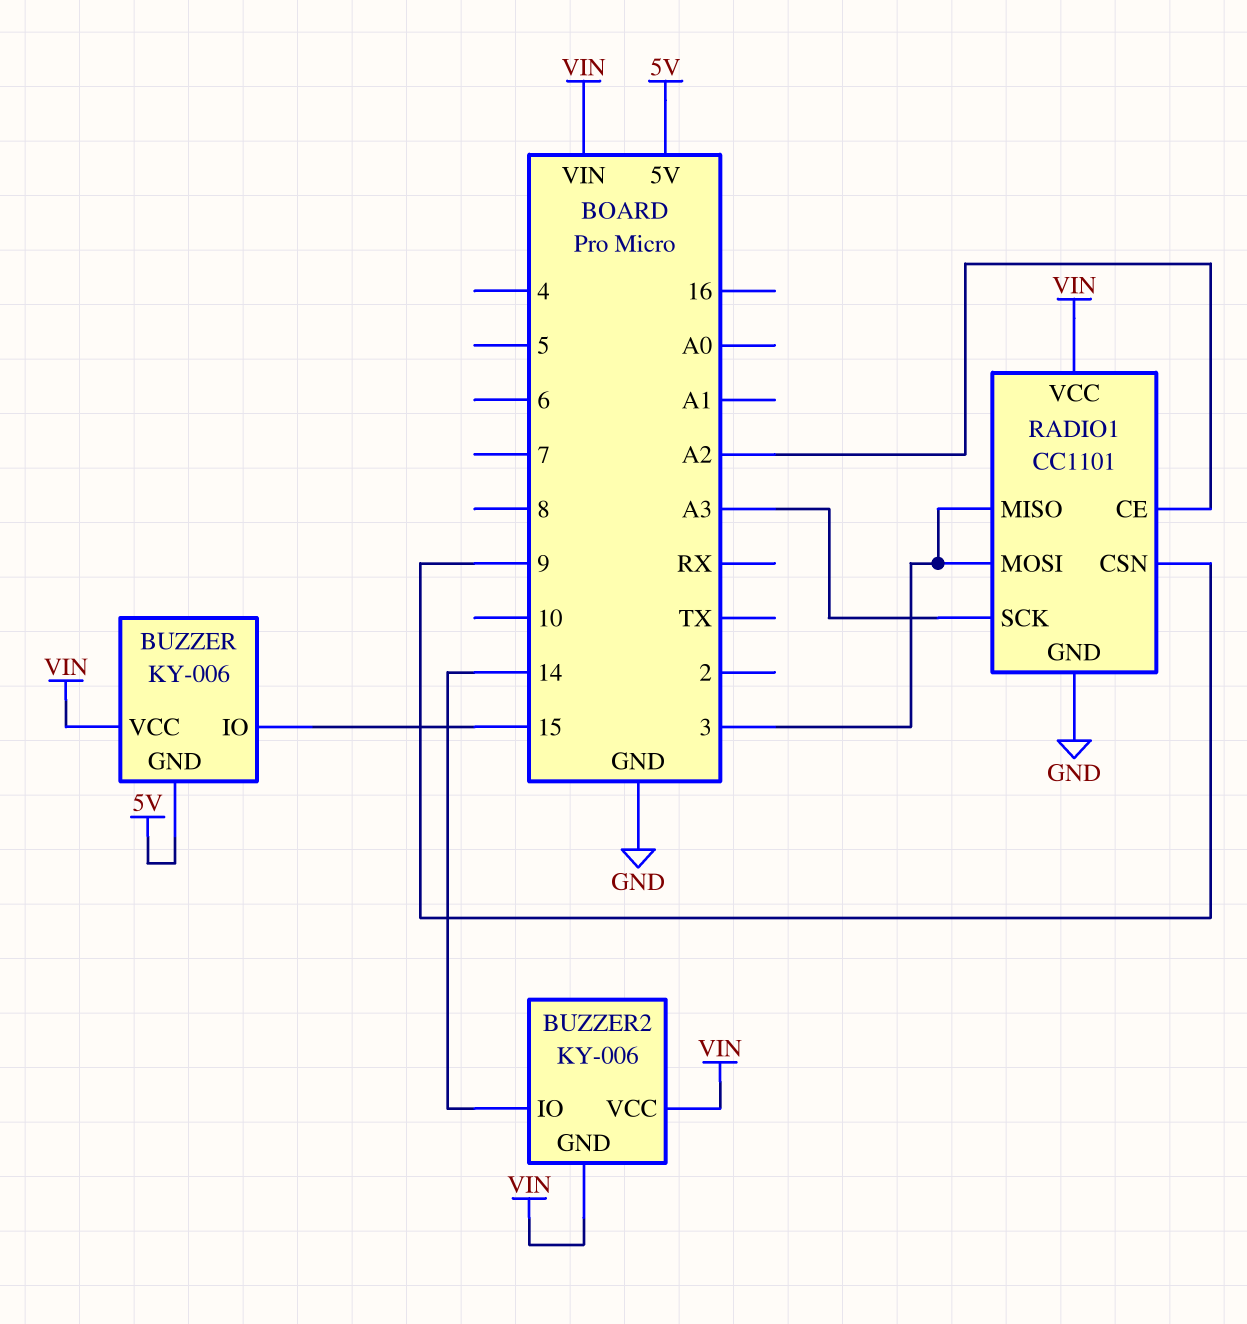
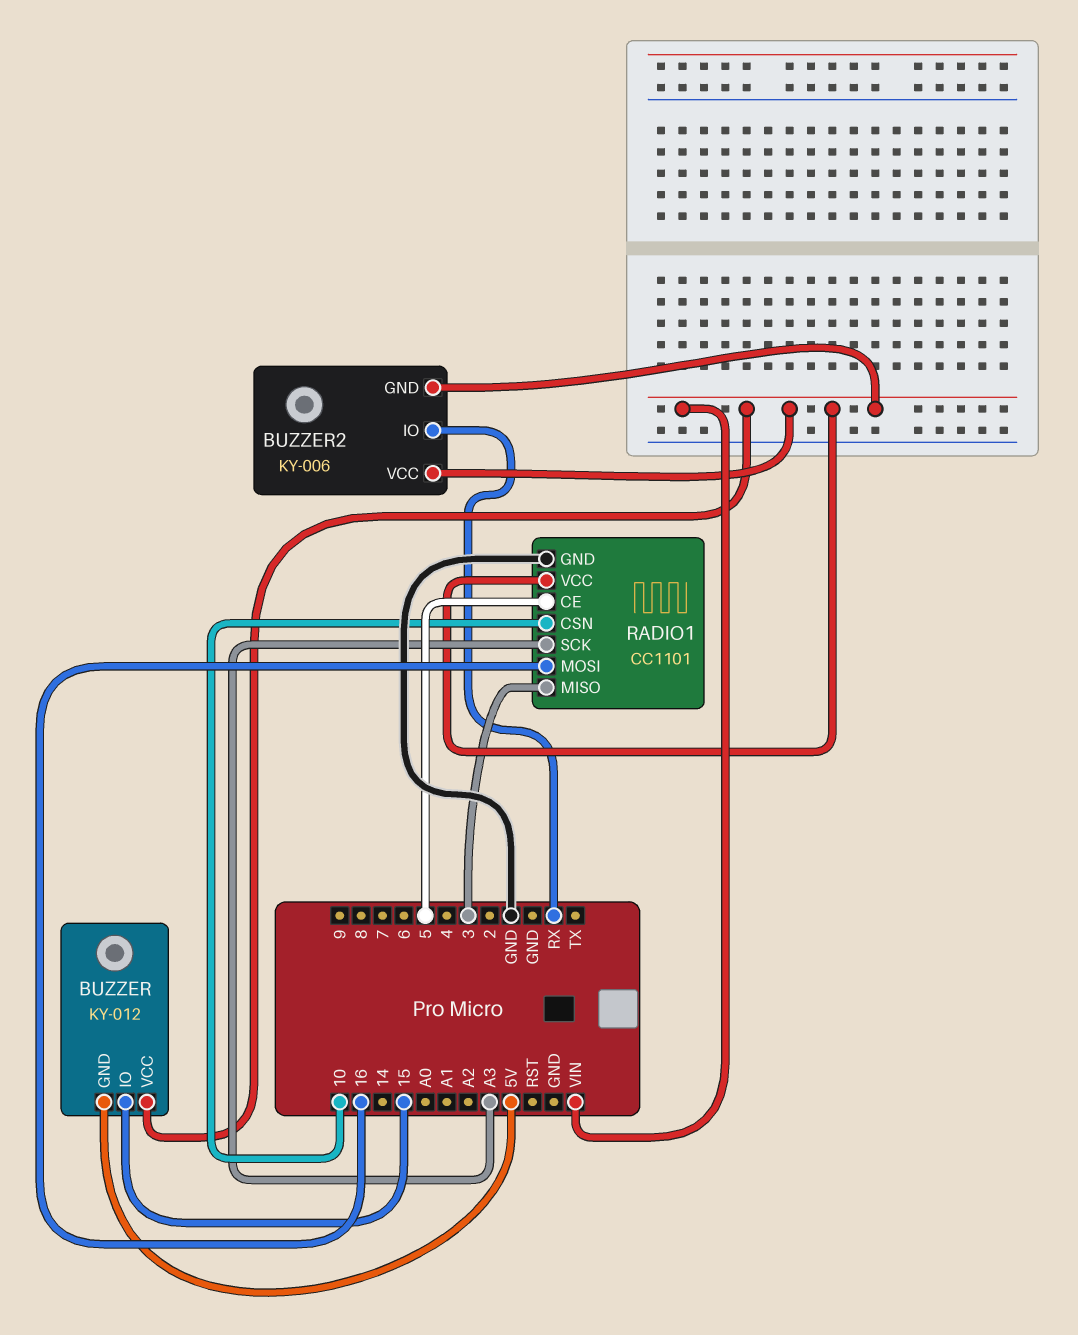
BUZZER: KY-006 -> KY-012
BUZZER2 pin IO: 14 -> RX
RADIO1 pin CE: A2 -> 5
RADIO1 pin CSN: 9 -> 10
RADIO1 pin MOSI: 3 -> 16

